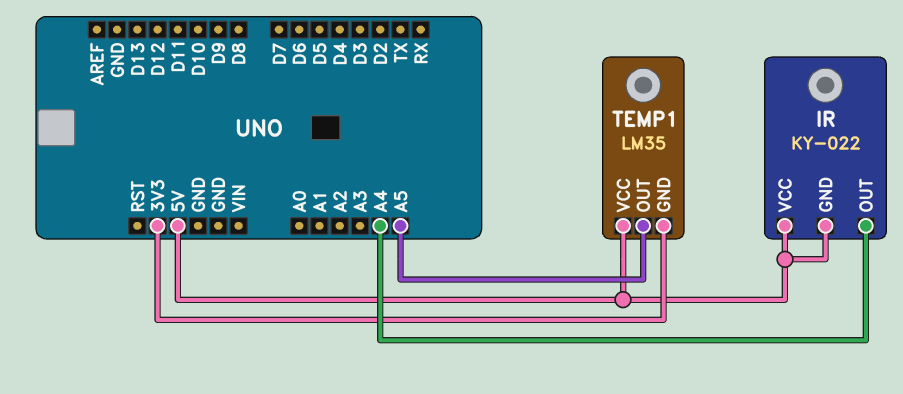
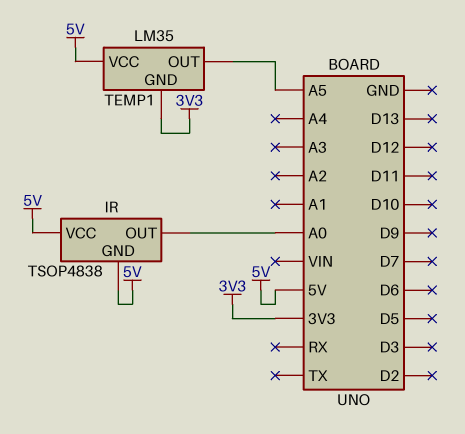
IR: KY-022 -> TSOP4838
IR pin OUT: A4 -> A0

